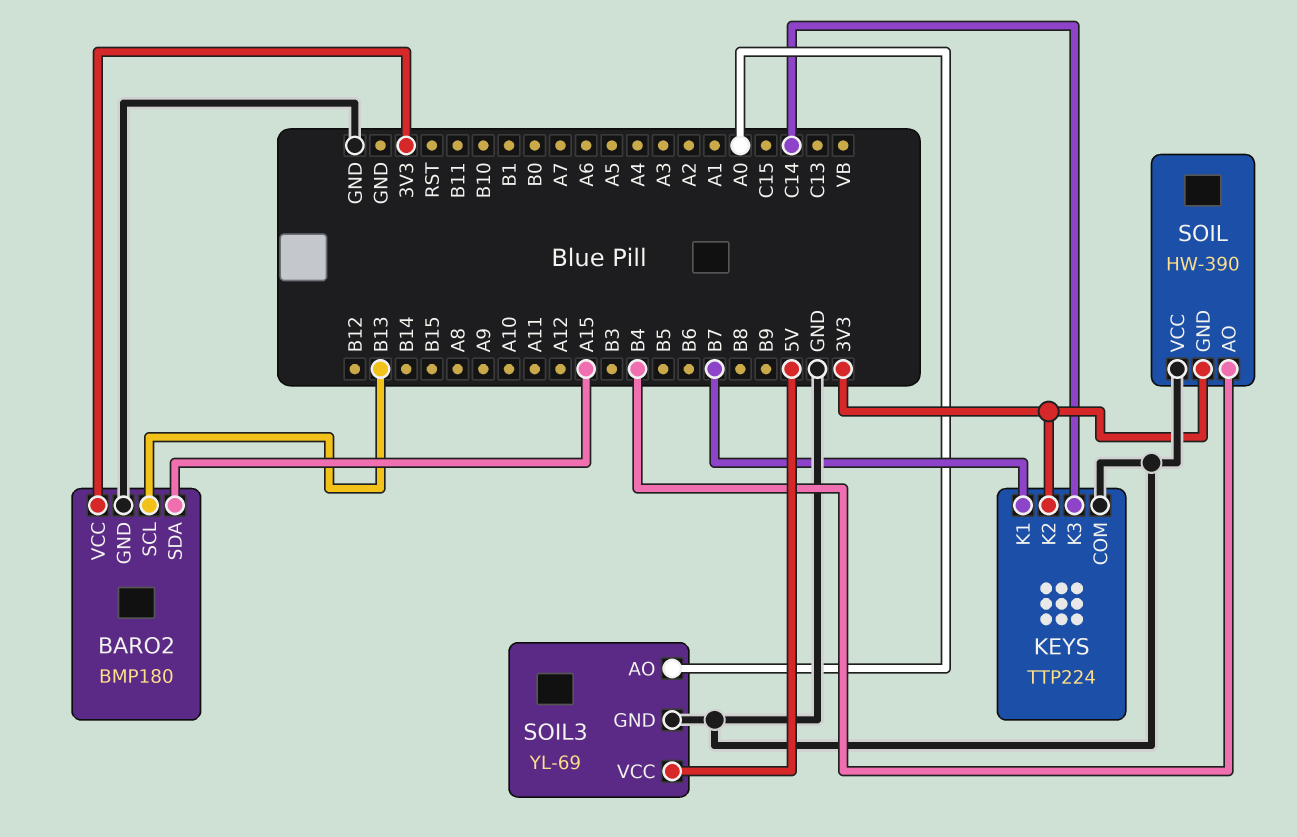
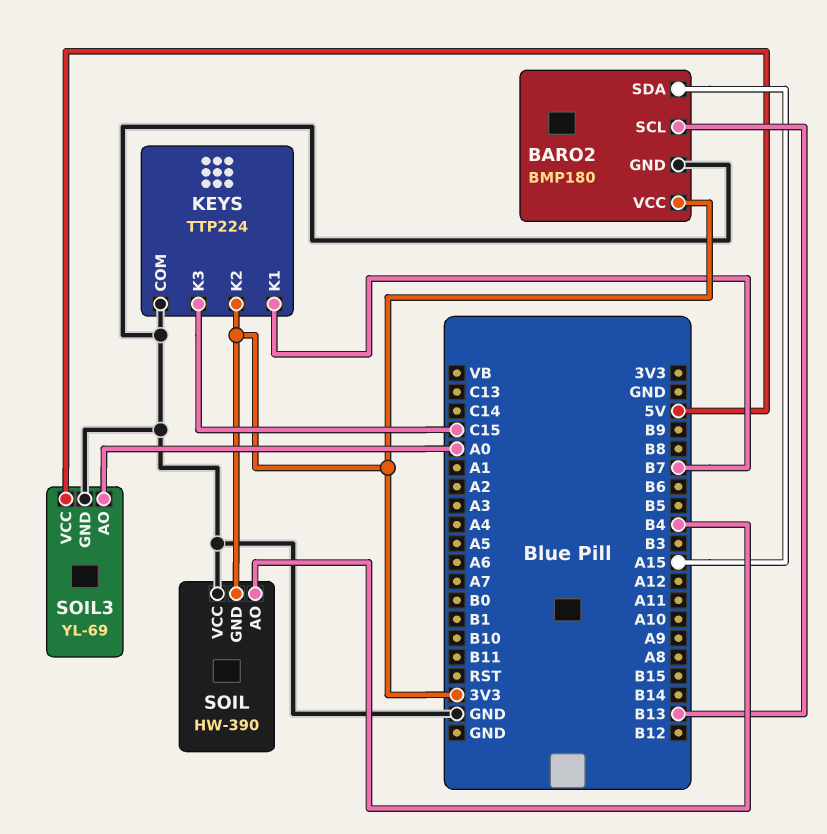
KEYS pin K3: C14 -> C15

